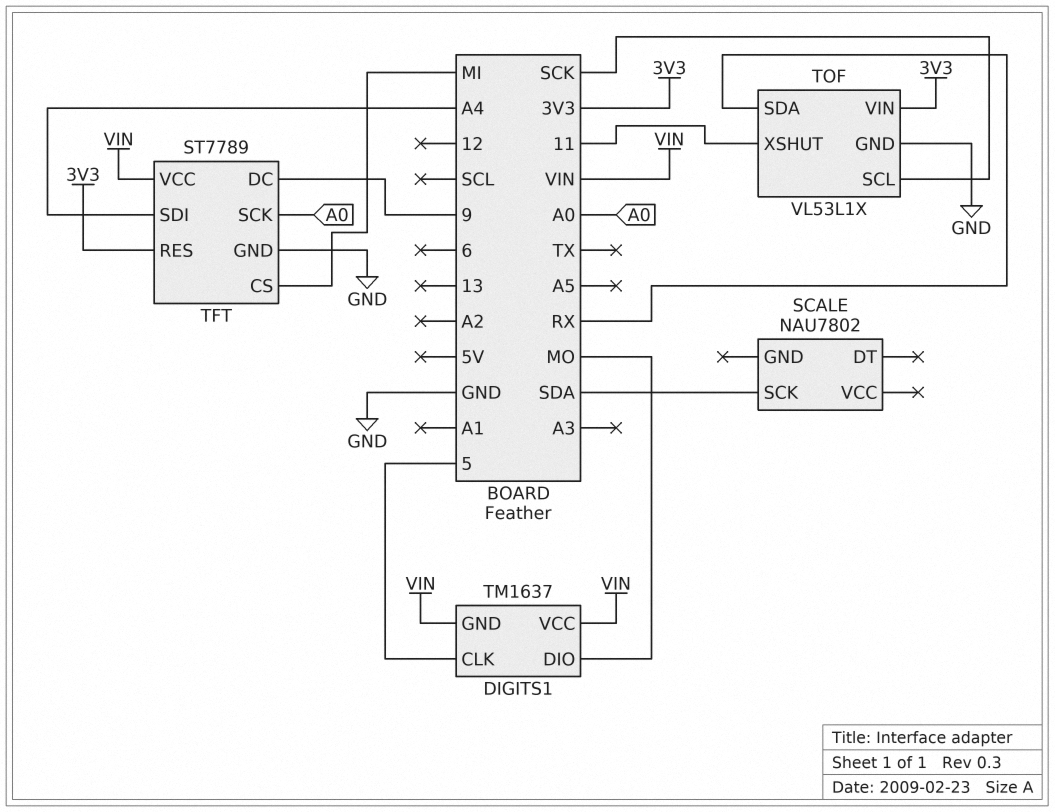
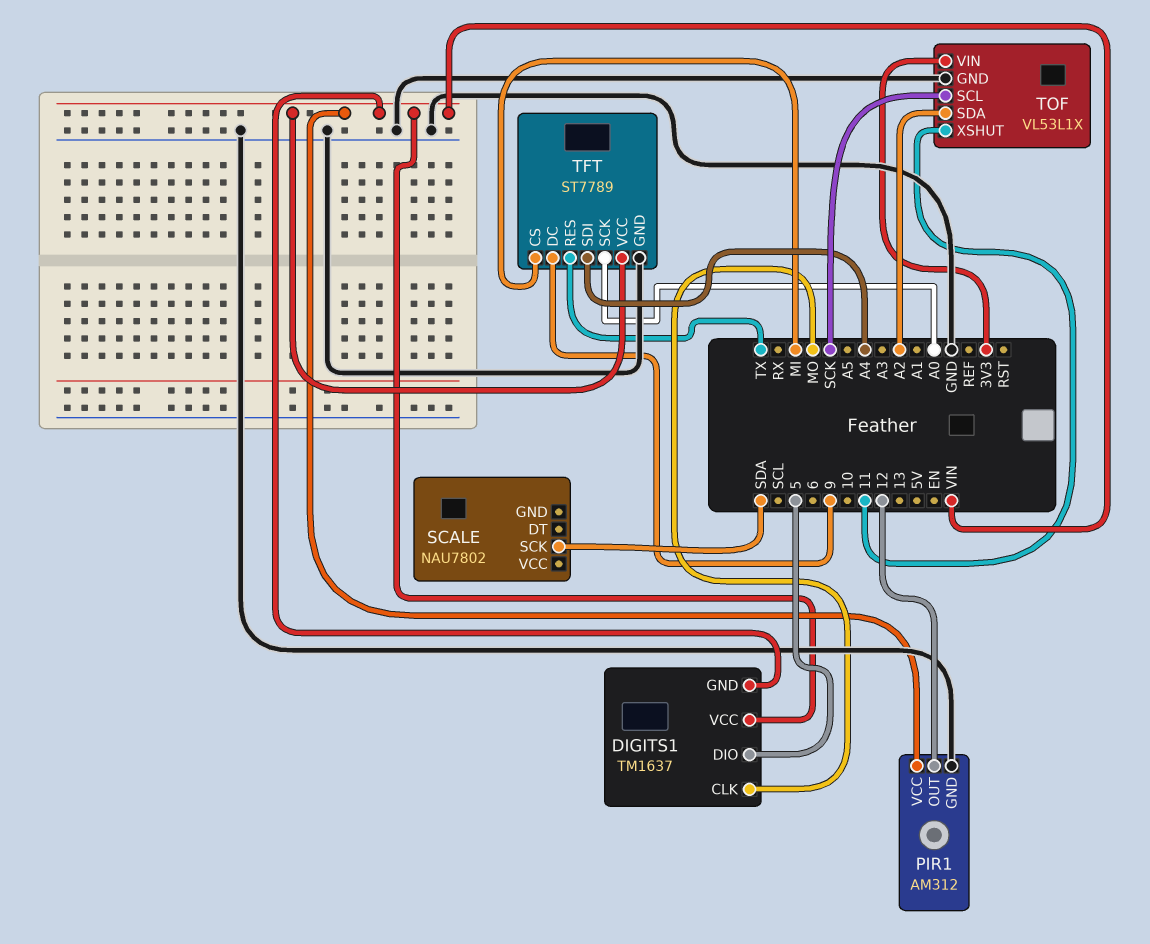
DIGITS1 pin CLK: 5 -> MO
DIGITS1 pin DIO: MO -> 5
PIR1: none -> AM312
PIR1 pin GND: none -> GND
PIR1 pin OUT: none -> 12
PIR1 pin VCC: none -> VIN
TFT pin RES: 3V3 -> TX
TOF pin SDA: RX -> A2

